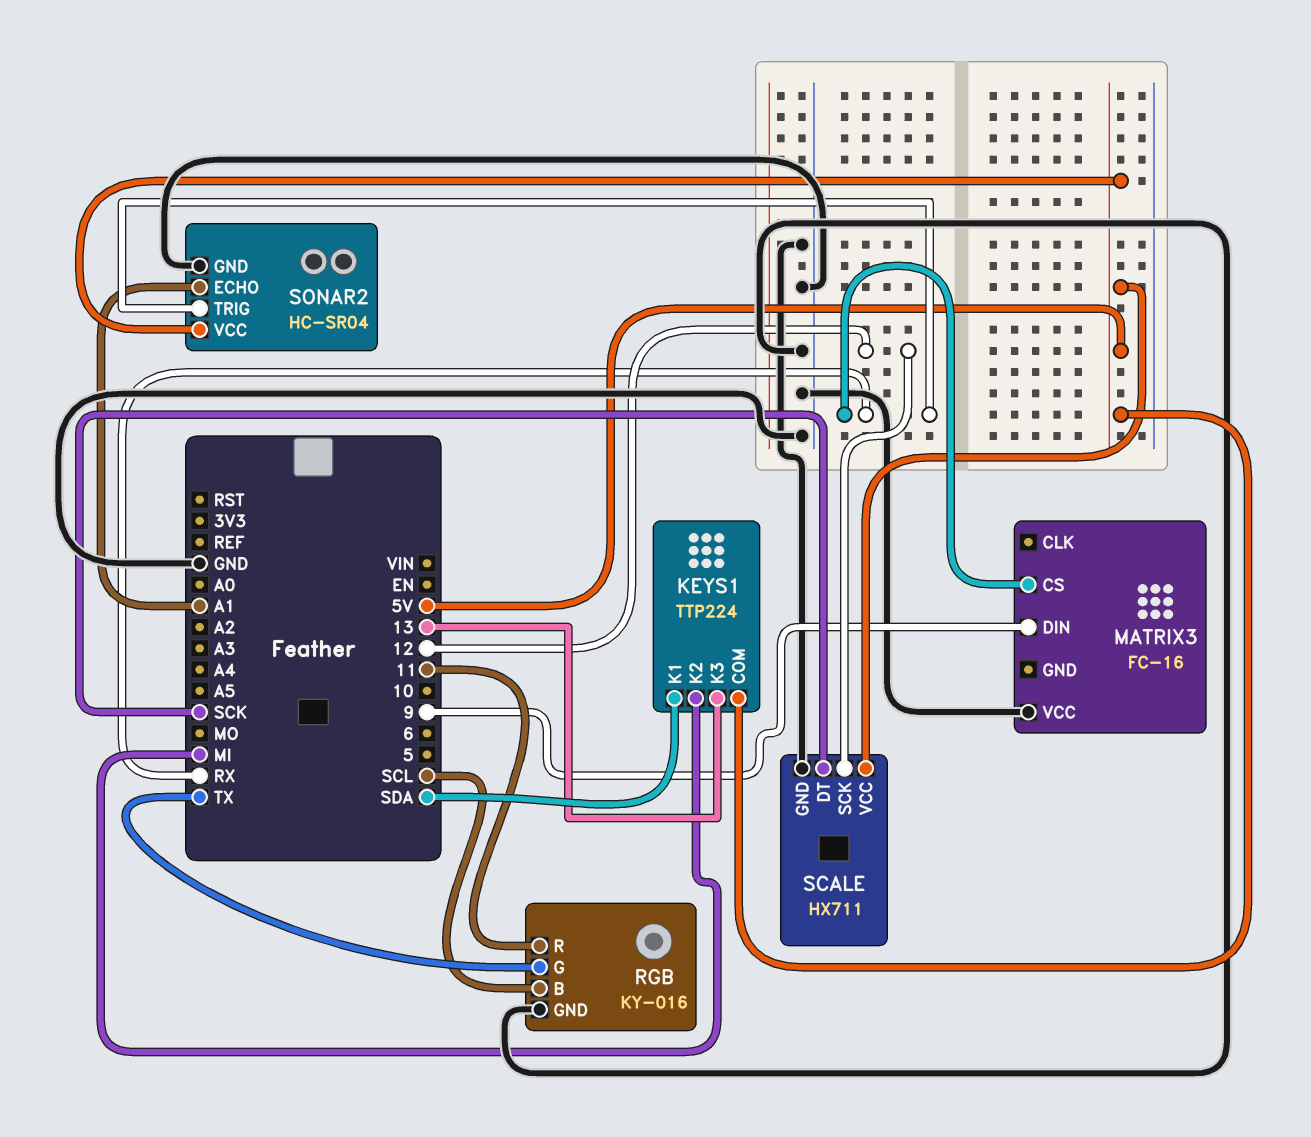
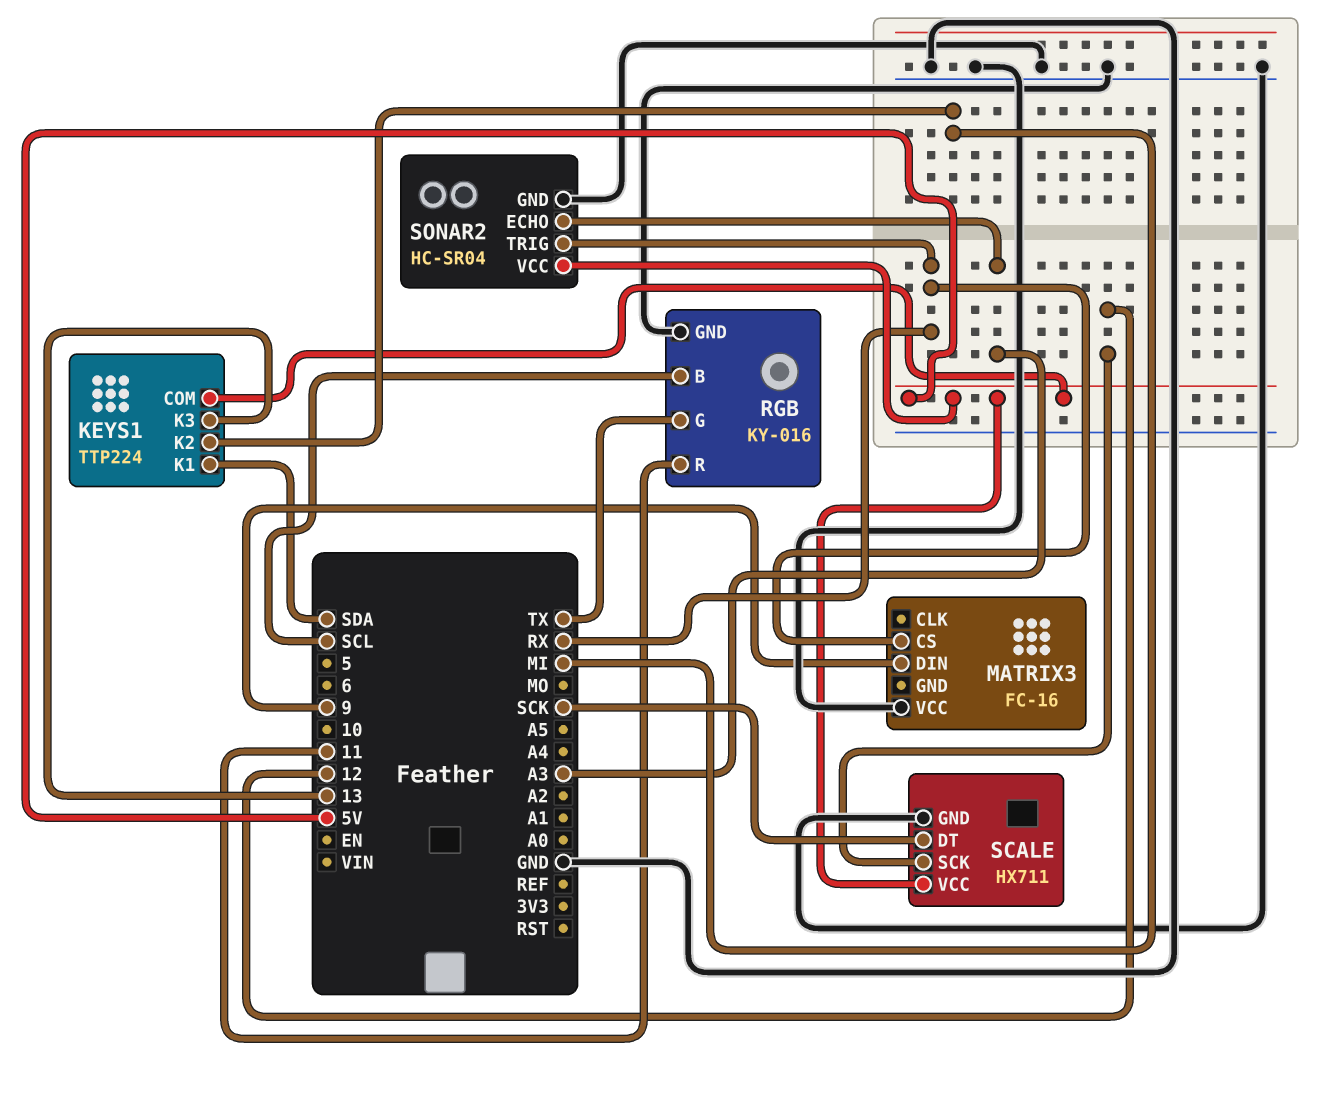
SONAR2 pin ECHO: A1 -> A3

